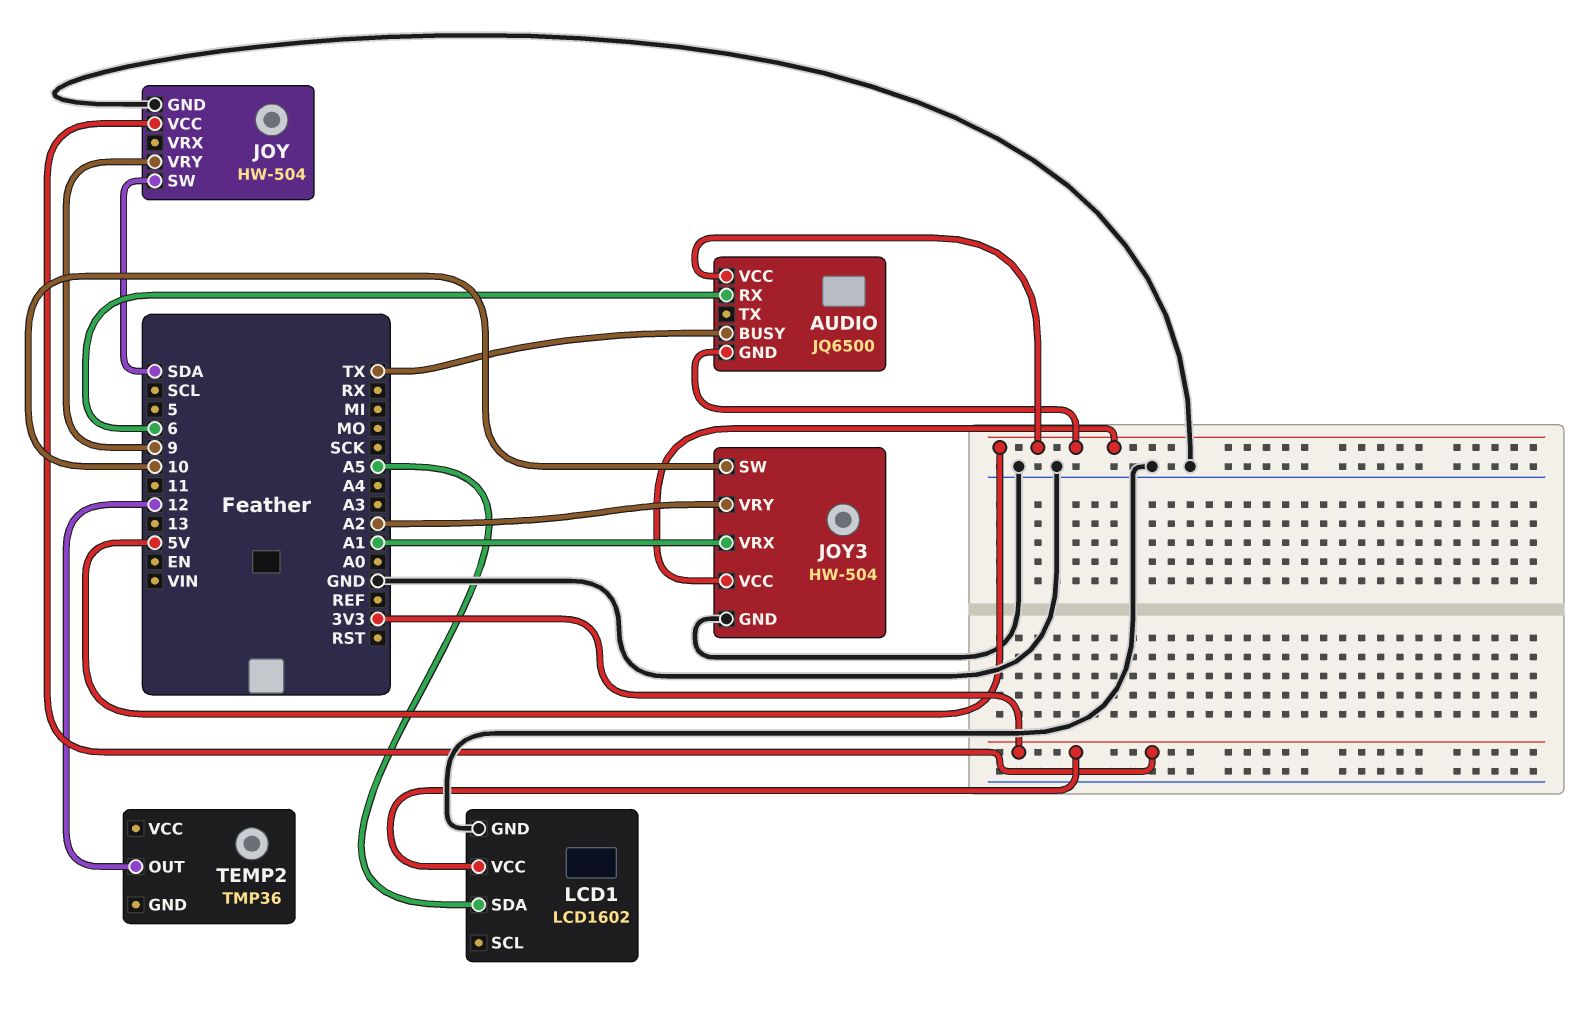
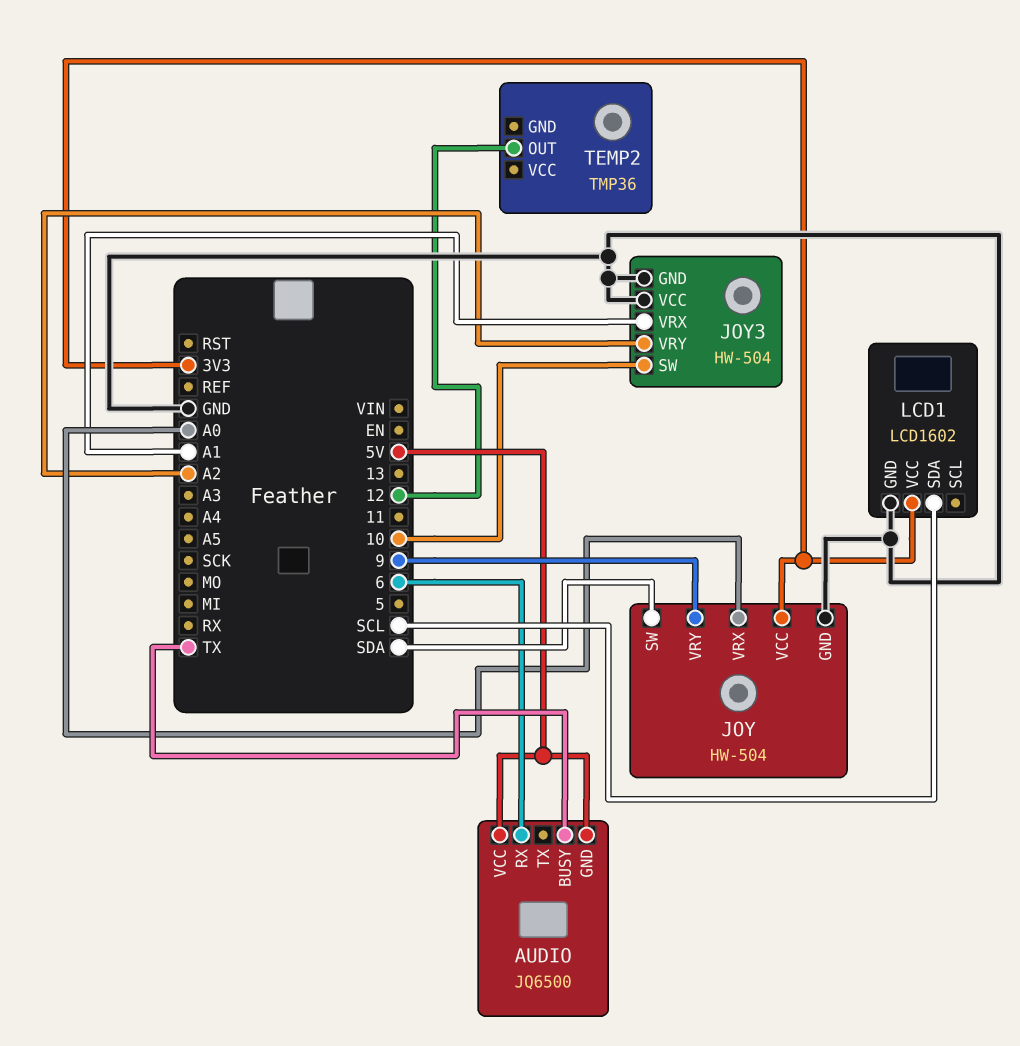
JOY pin VRX: none -> A0
JOY3 pin VCC: 5V -> GND
LCD1 pin SDA: A5 -> SCL

